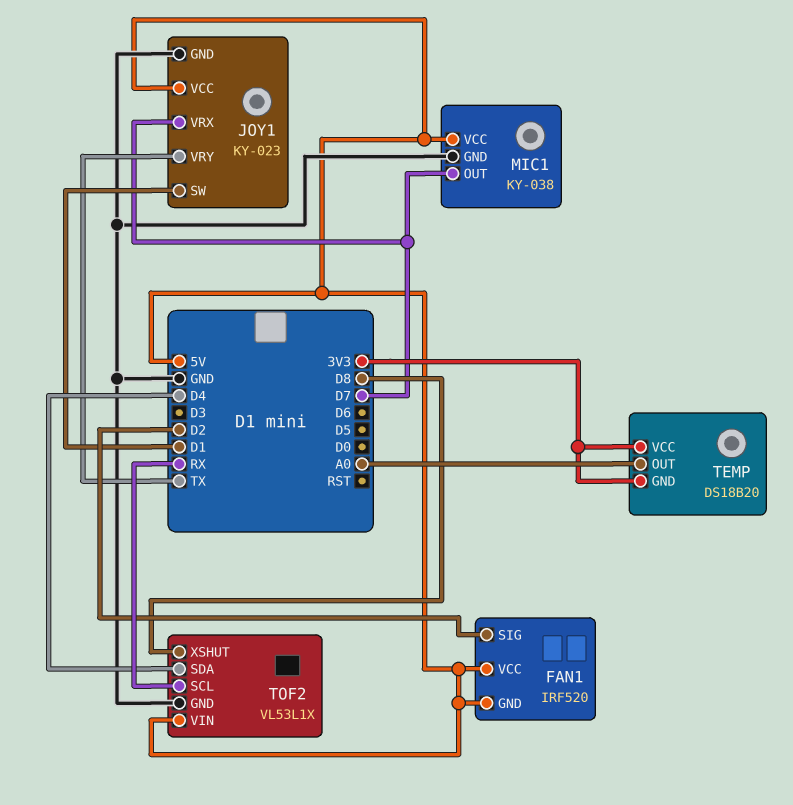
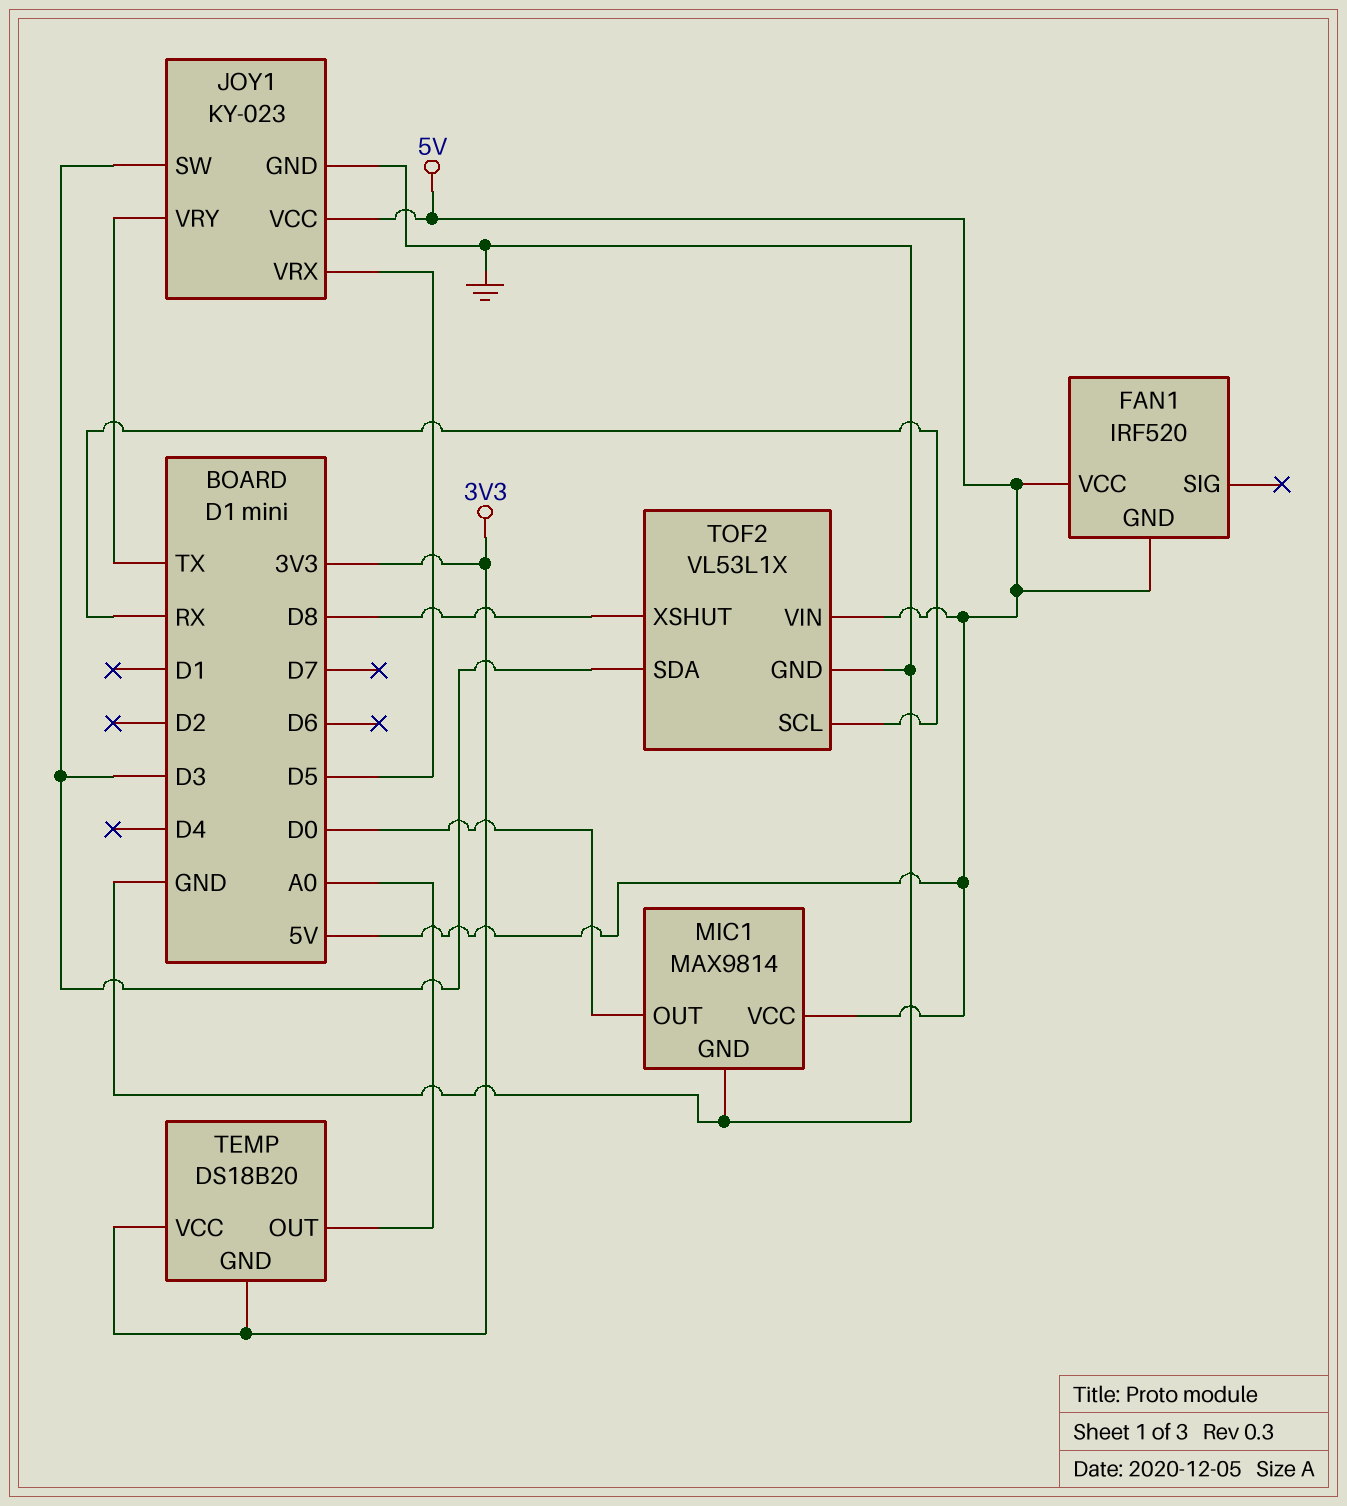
FAN1 pin SIG: D2 -> none
JOY1 pin SW: D1 -> D3
JOY1 pin VRX: D7 -> D5
MIC1: KY-038 -> MAX9814
MIC1 pin OUT: D7 -> D0
TOF2 pin SDA: D4 -> D3

